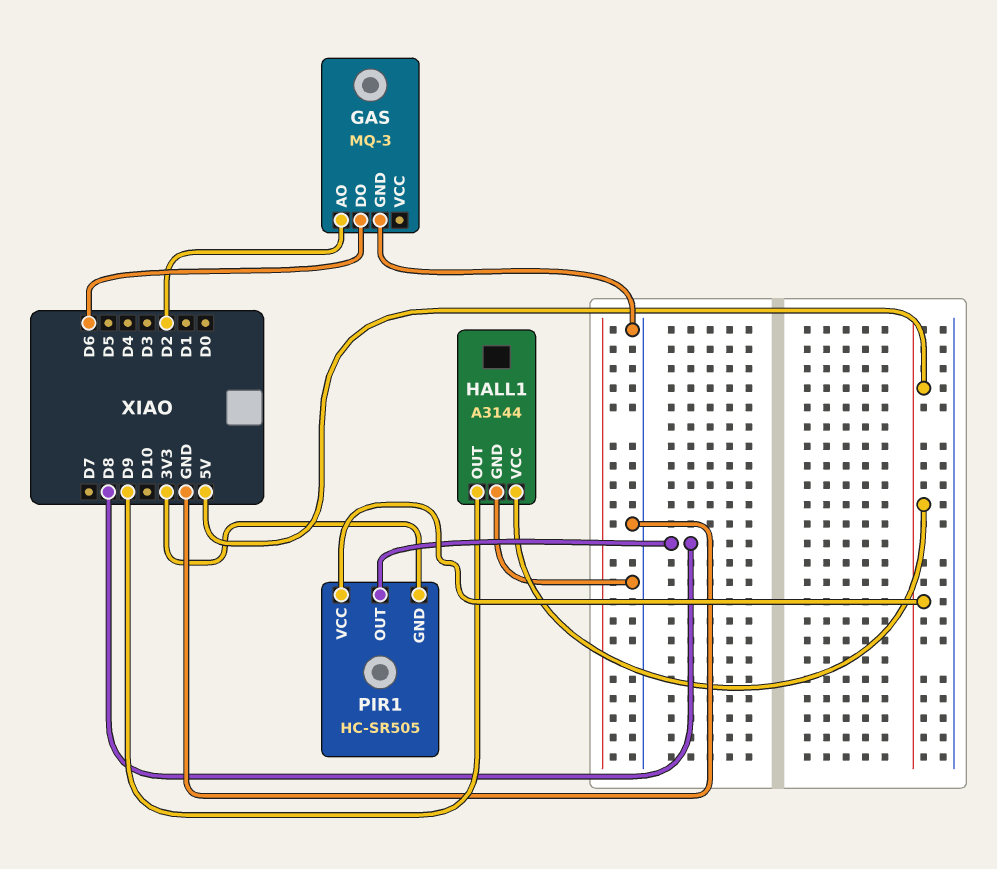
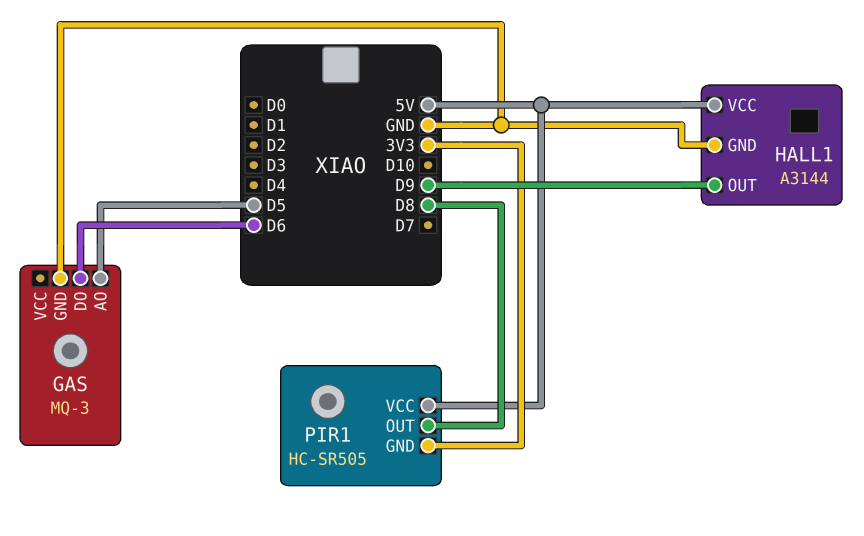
GAS pin AO: D2 -> D5

